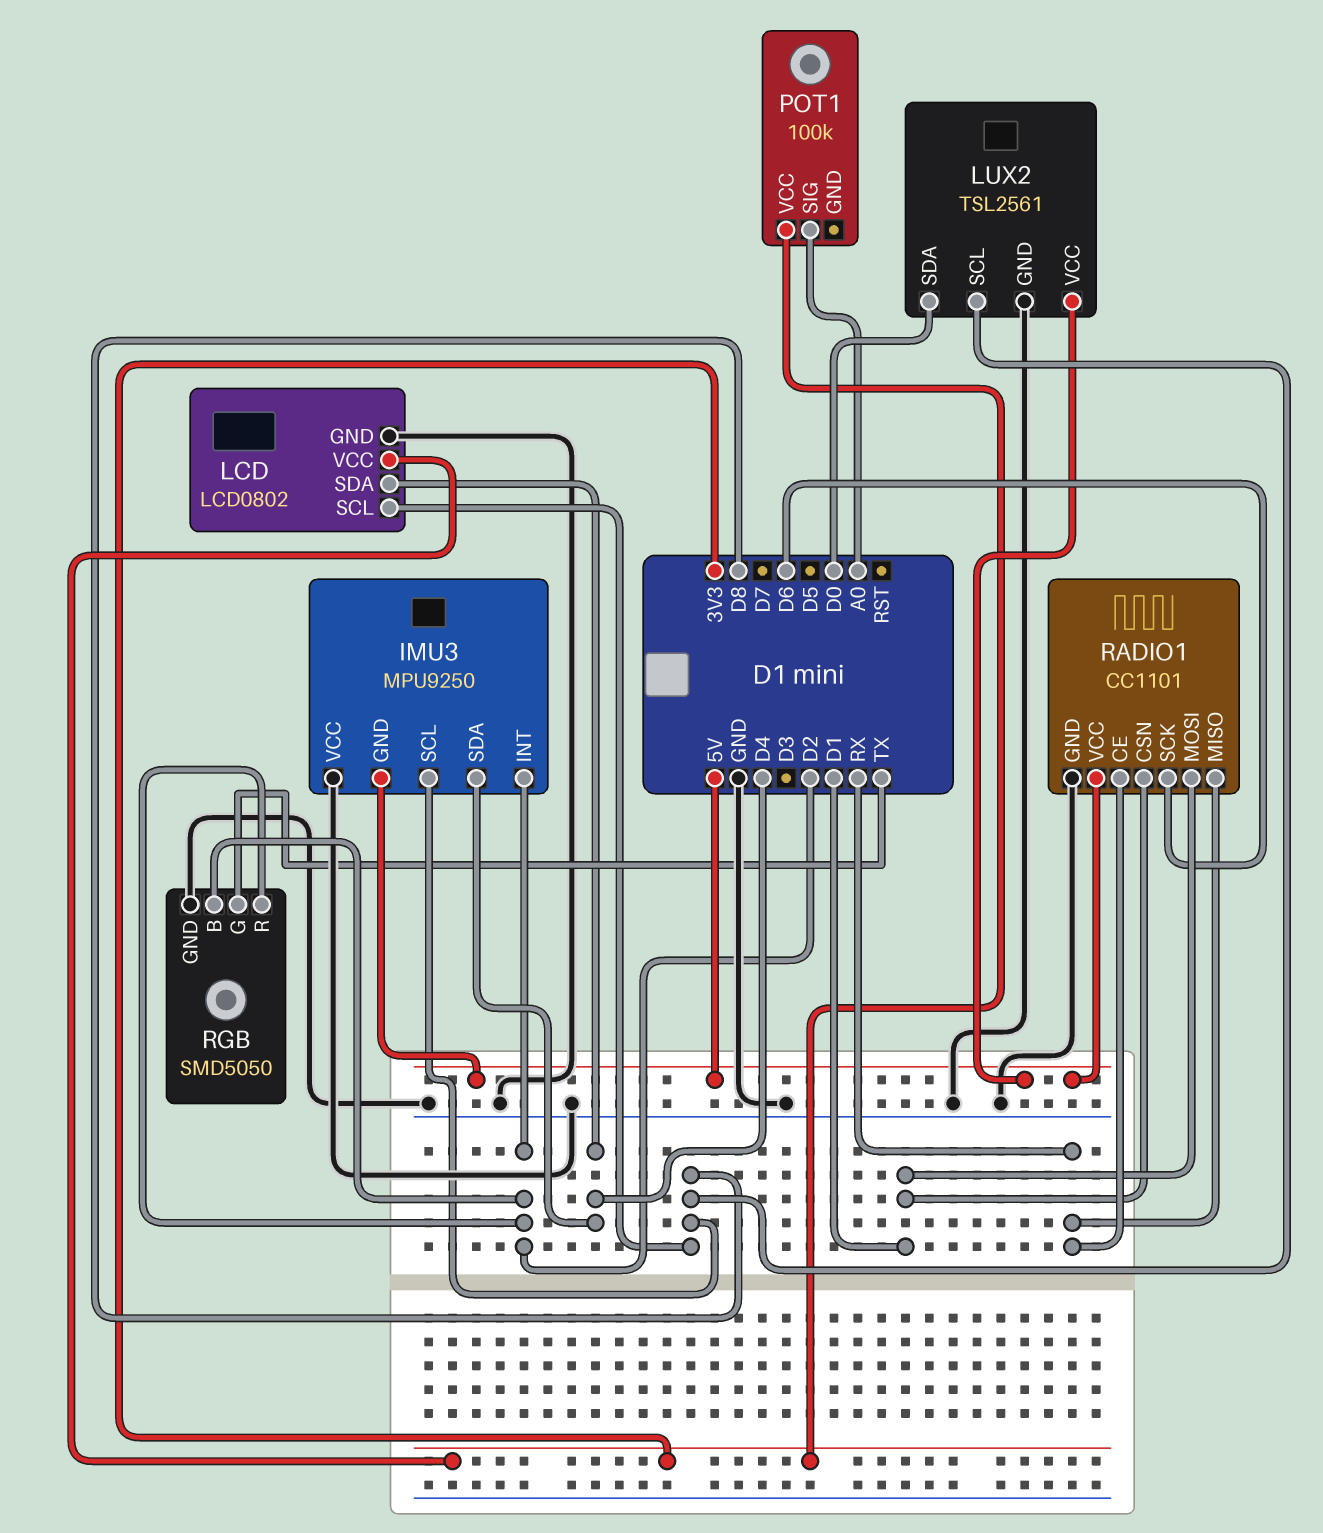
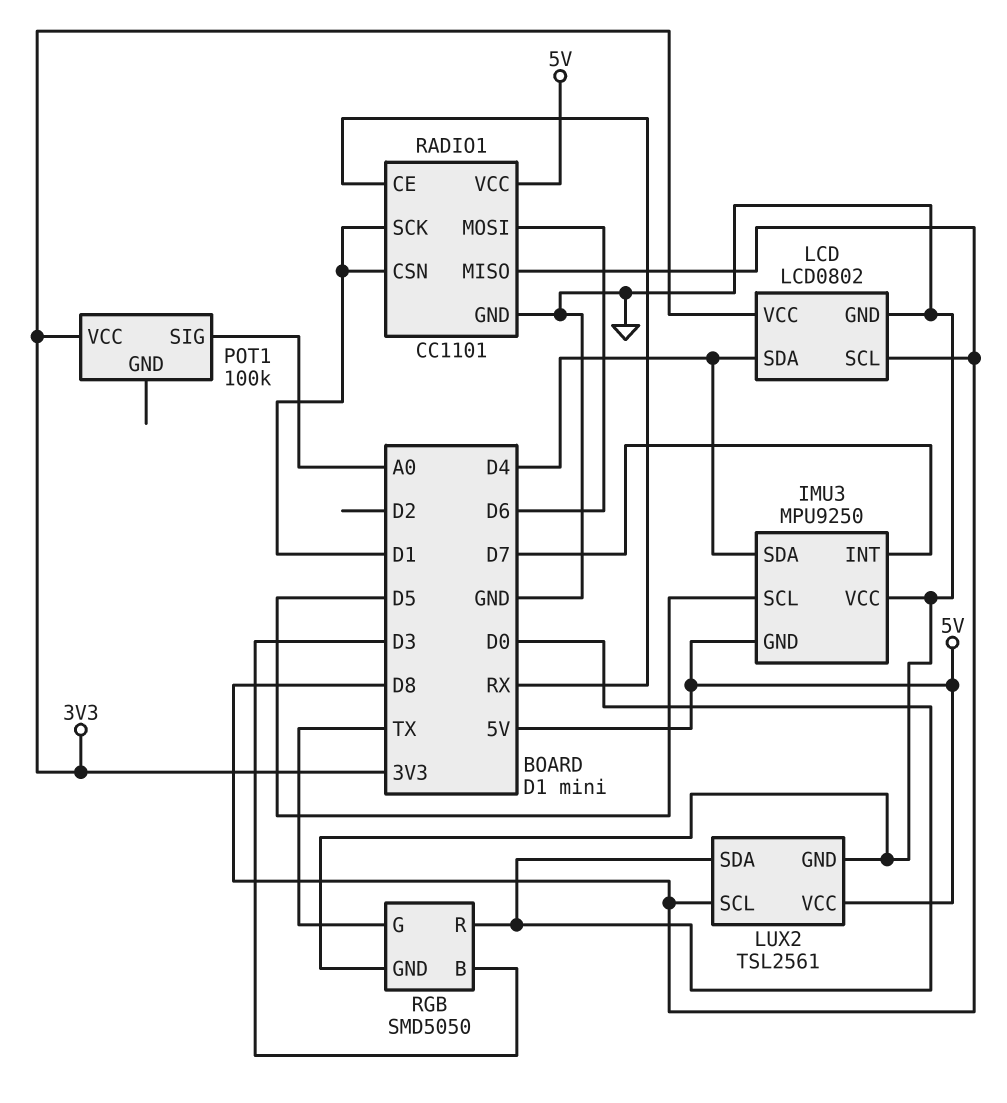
IMU3 pin INT: D2 -> D7
IMU3 pin SCL: D8 -> D5
RADIO1 pin MISO: RX -> D8
RADIO1 pin MOSI: D1 -> D6
RADIO1 pin SCK: D6 -> D1
RGB pin B: D2 -> D3
RGB pin R: D2 -> D0

